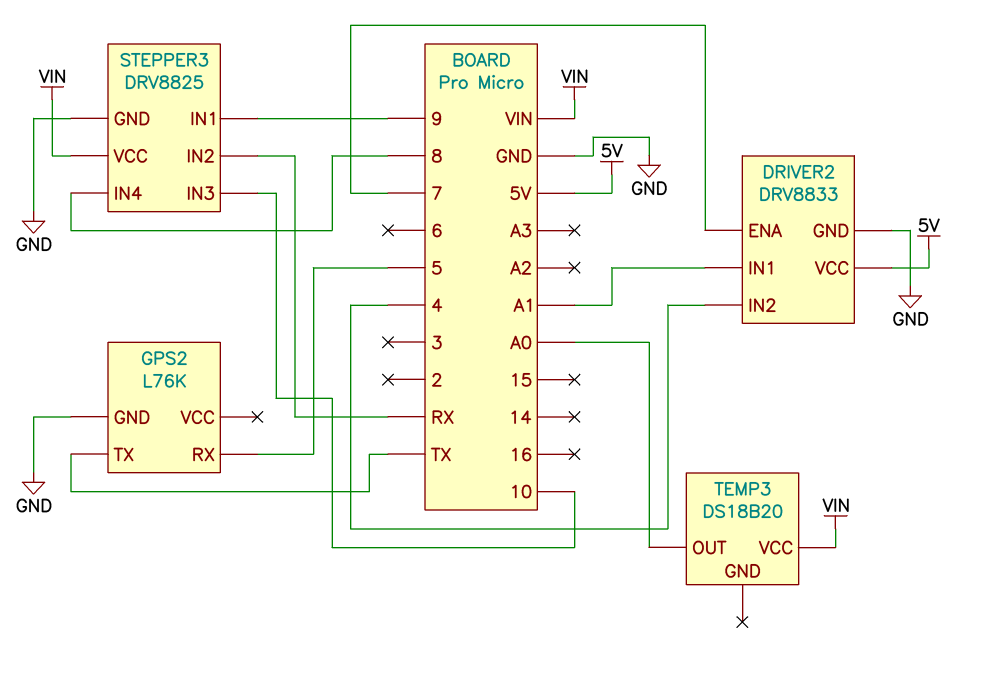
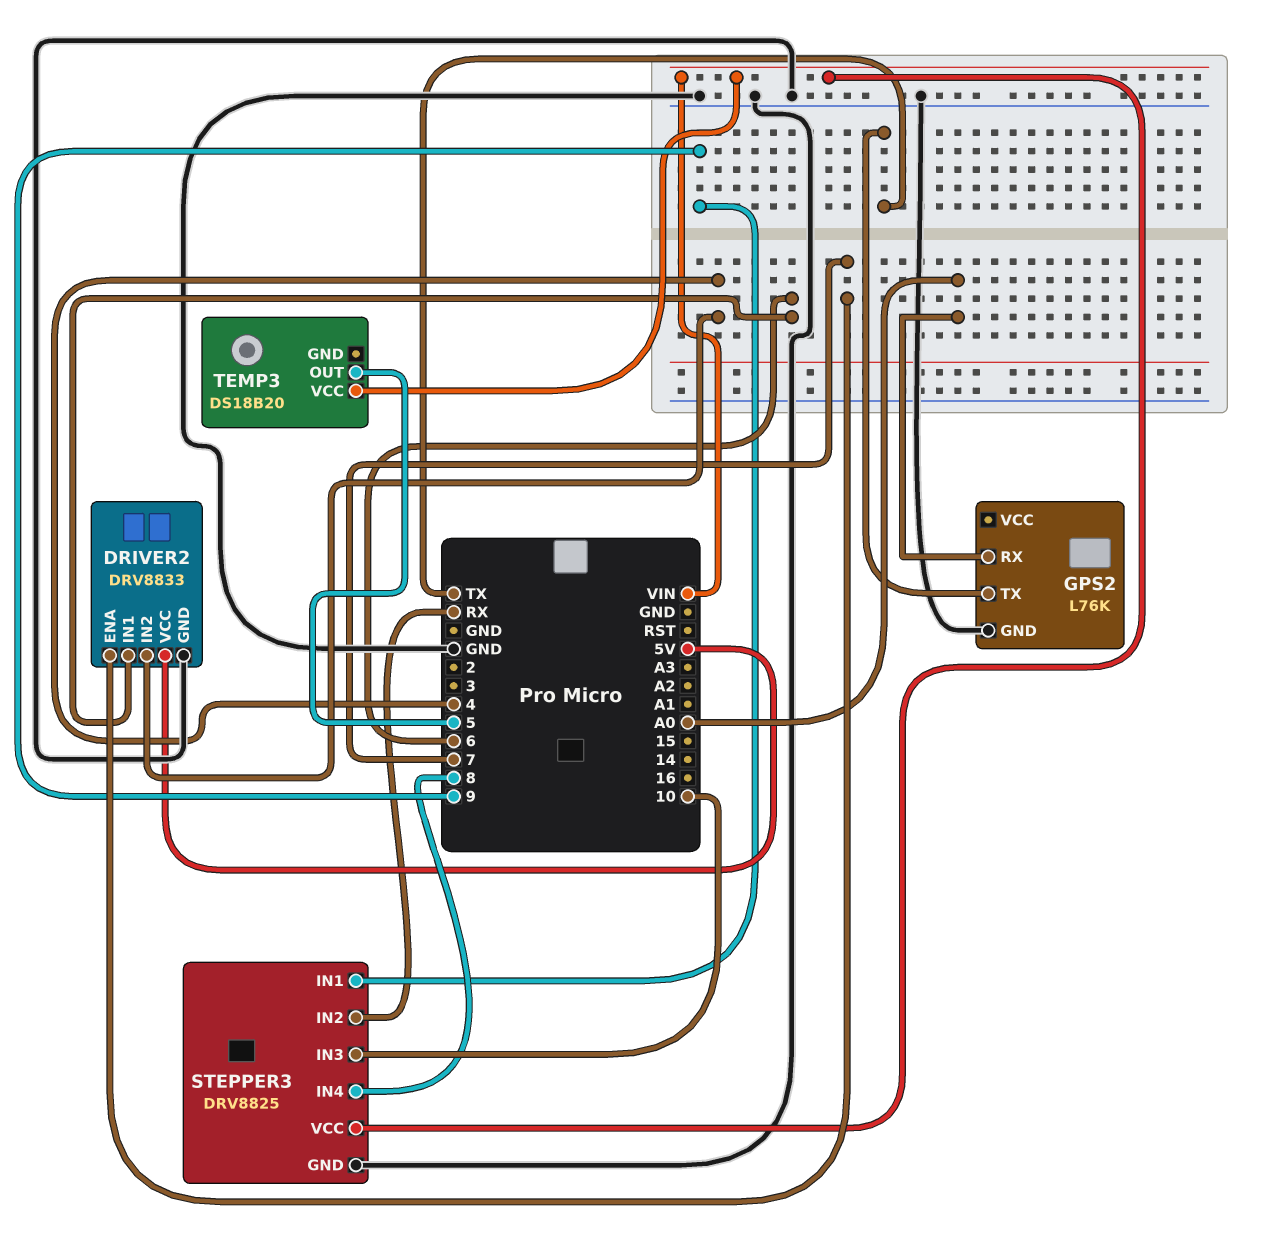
DRIVER2 pin IN1: A1 -> 6
GPS2 pin RX: 5 -> A0
TEMP3 pin OUT: A0 -> 5

